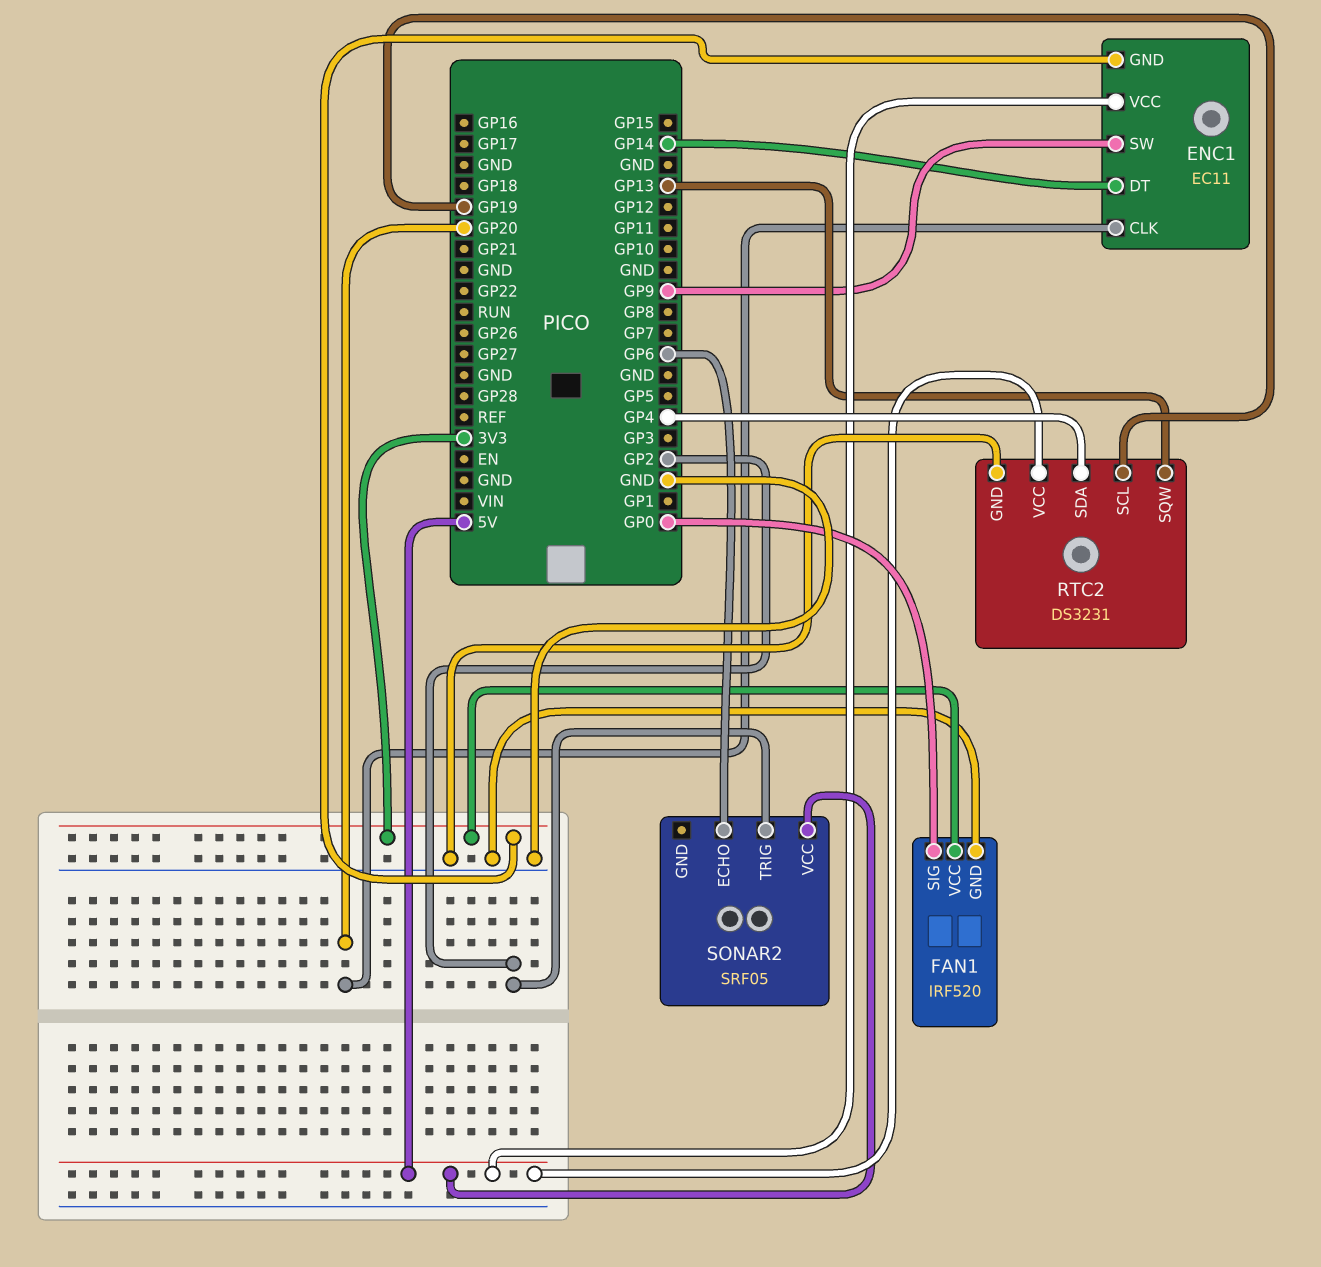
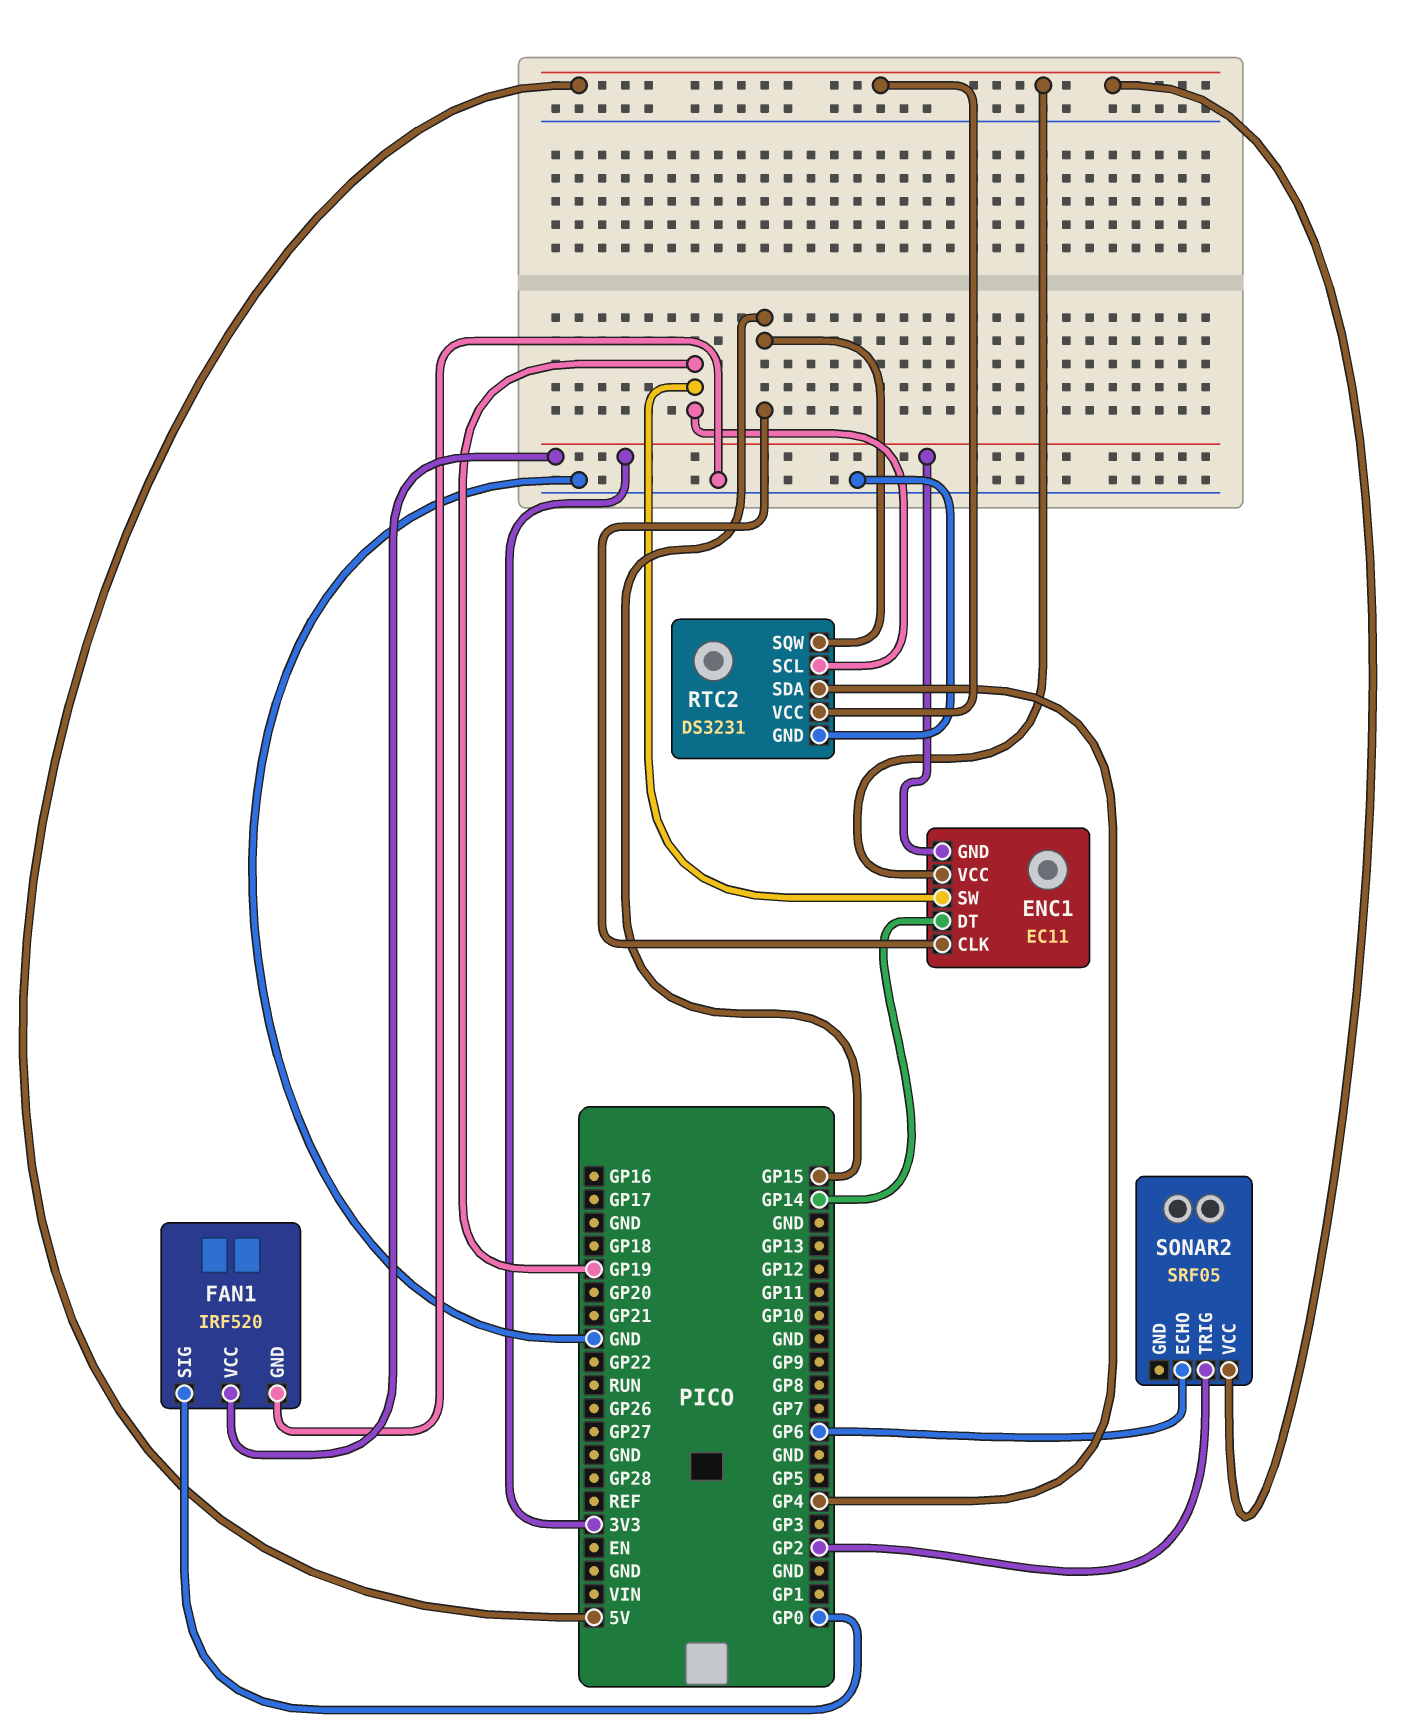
ENC1 pin CLK: GP20 -> GP15
ENC1 pin SW: GP9 -> GP19
RTC2 pin SQW: GP13 -> GP15

